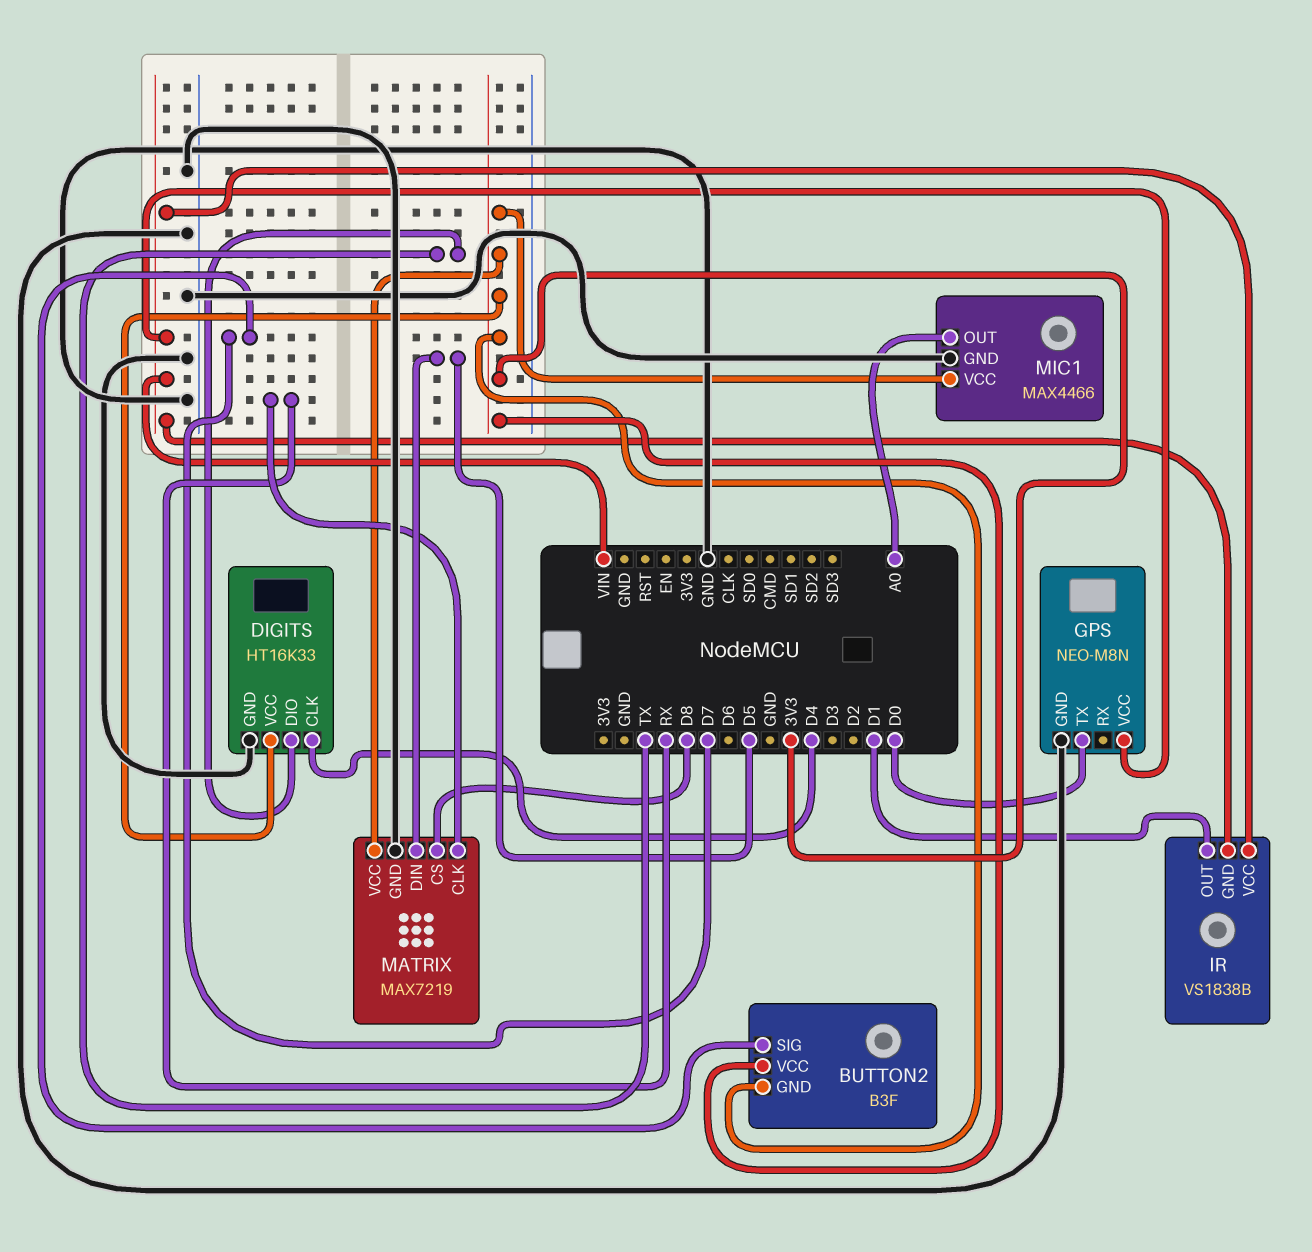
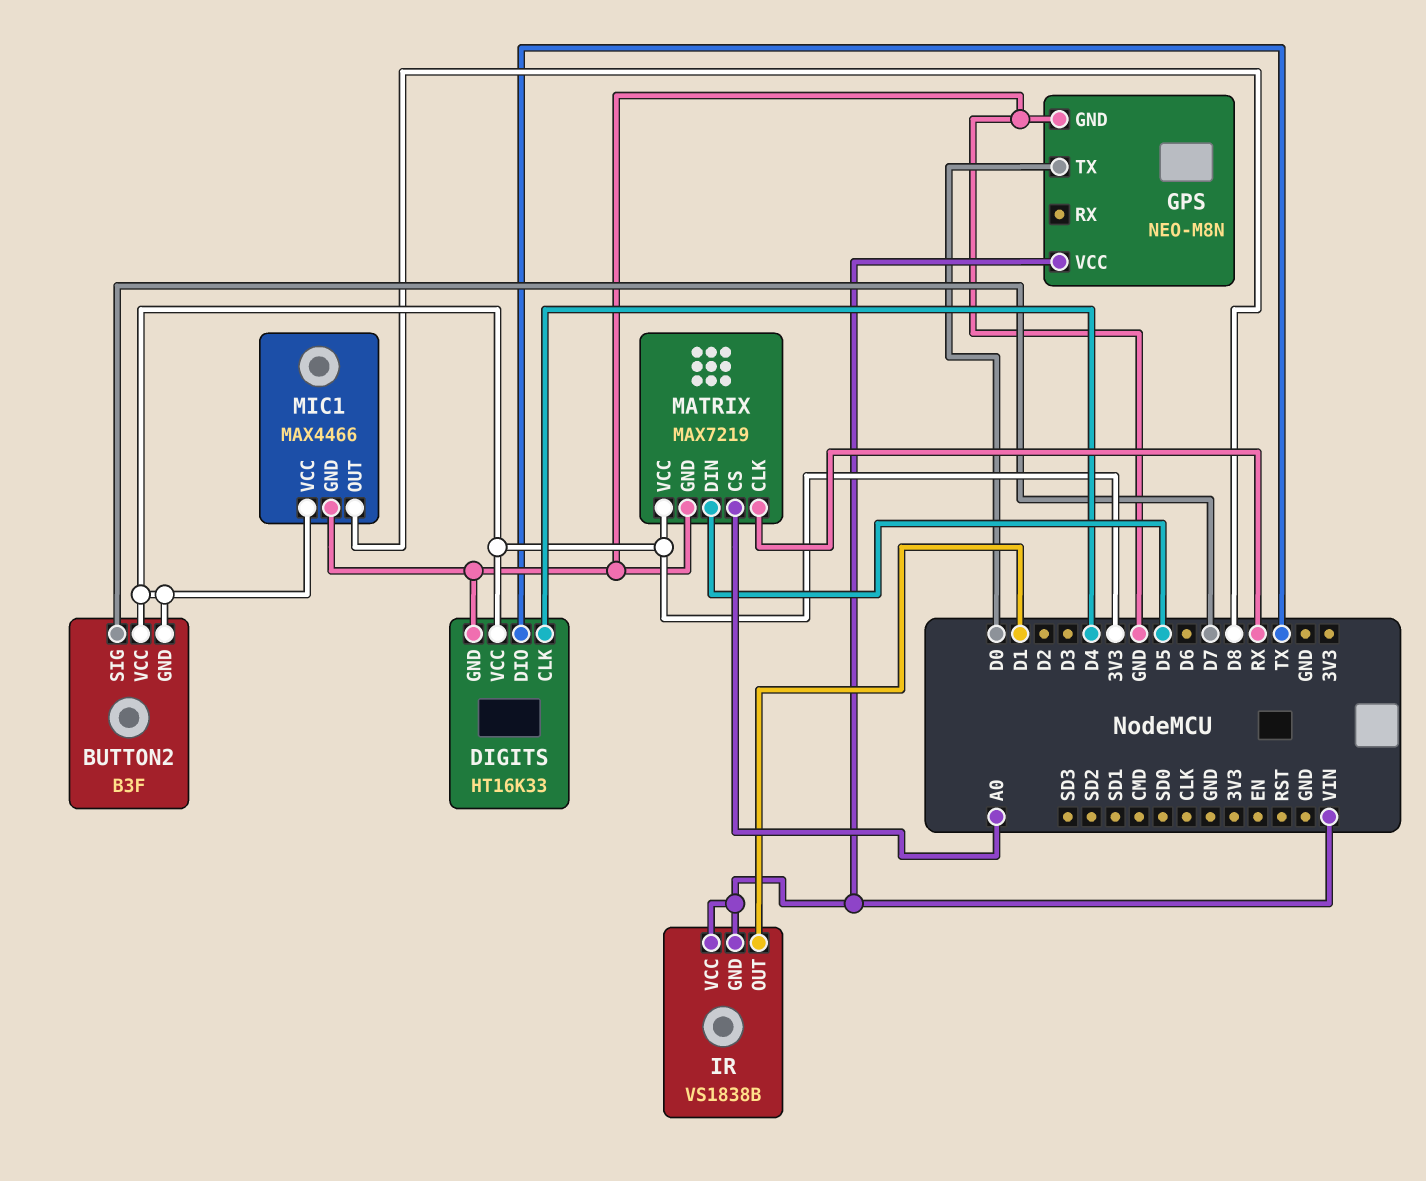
MATRIX pin CS: D8 -> A0
MIC1 pin OUT: A0 -> D8

